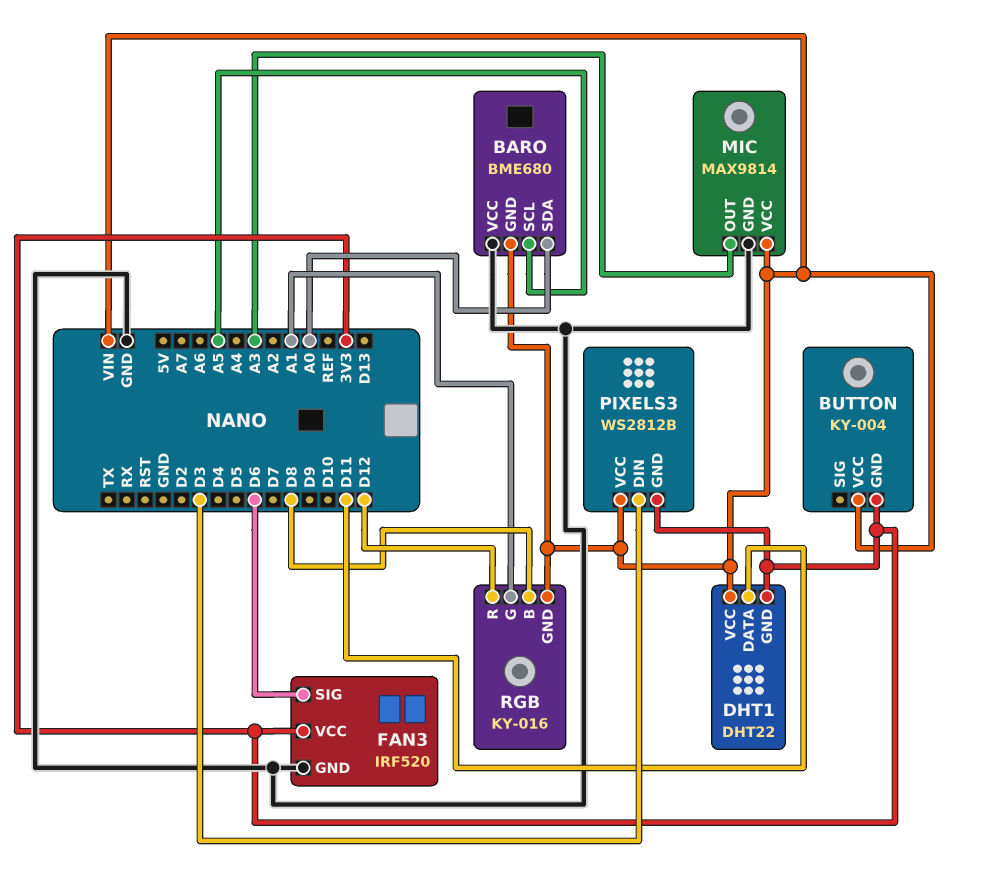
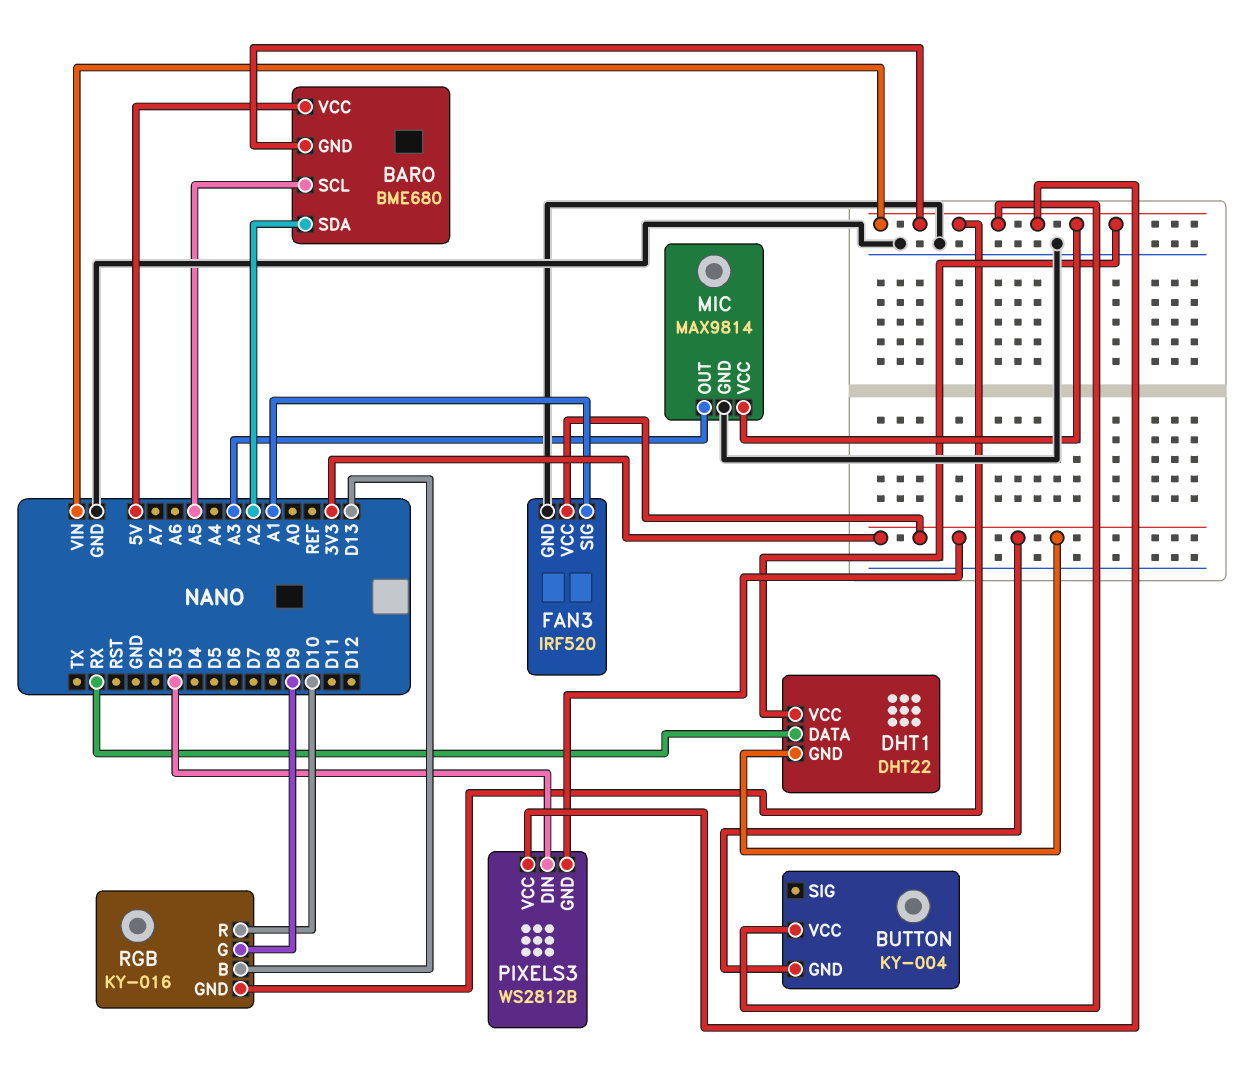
BARO pin SDA: A0 -> A2
BARO pin VCC: GND -> 5V
DHT1 pin DATA: D11 -> RX
FAN3 pin SIG: D6 -> A1
RGB pin B: D8 -> D13
RGB pin G: A1 -> D9
RGB pin R: D12 -> D10

